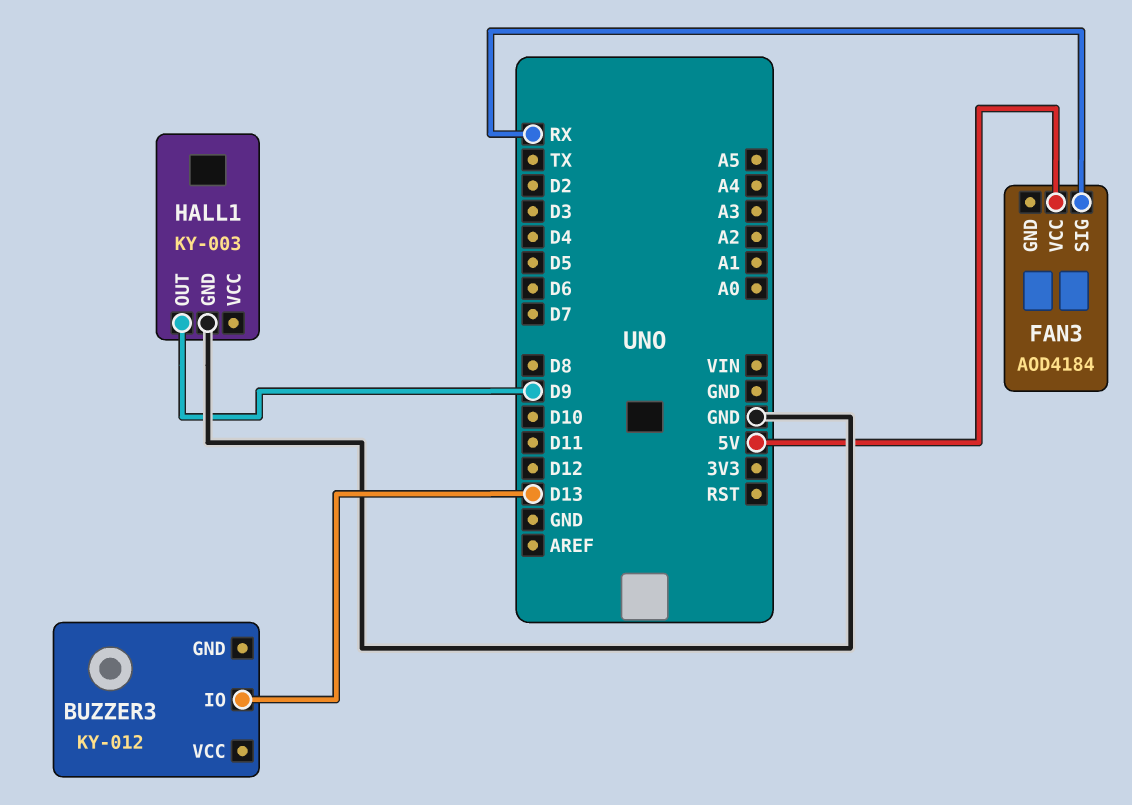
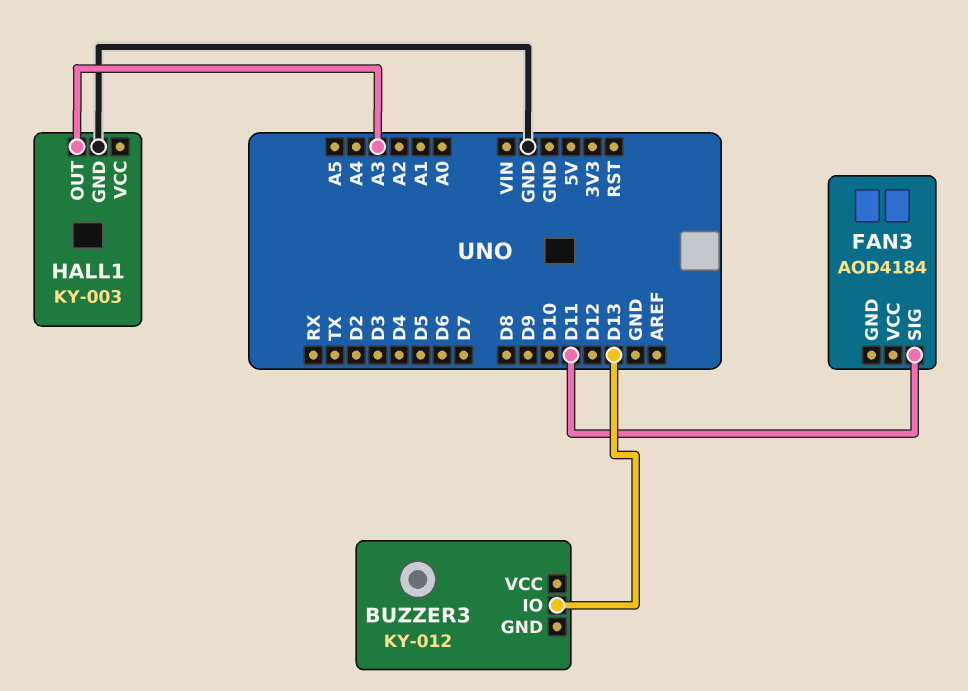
FAN3 pin SIG: RX -> D11
FAN3 pin VCC: 5V -> none
HALL1 pin OUT: D9 -> A3

